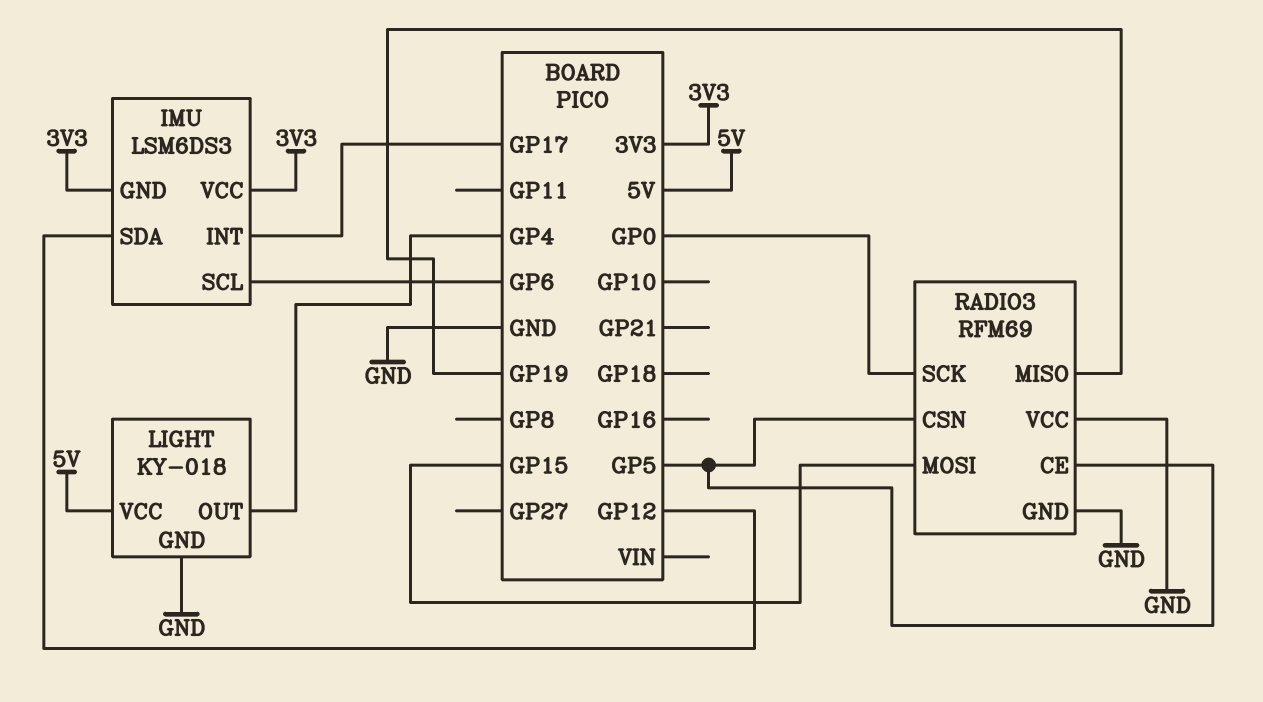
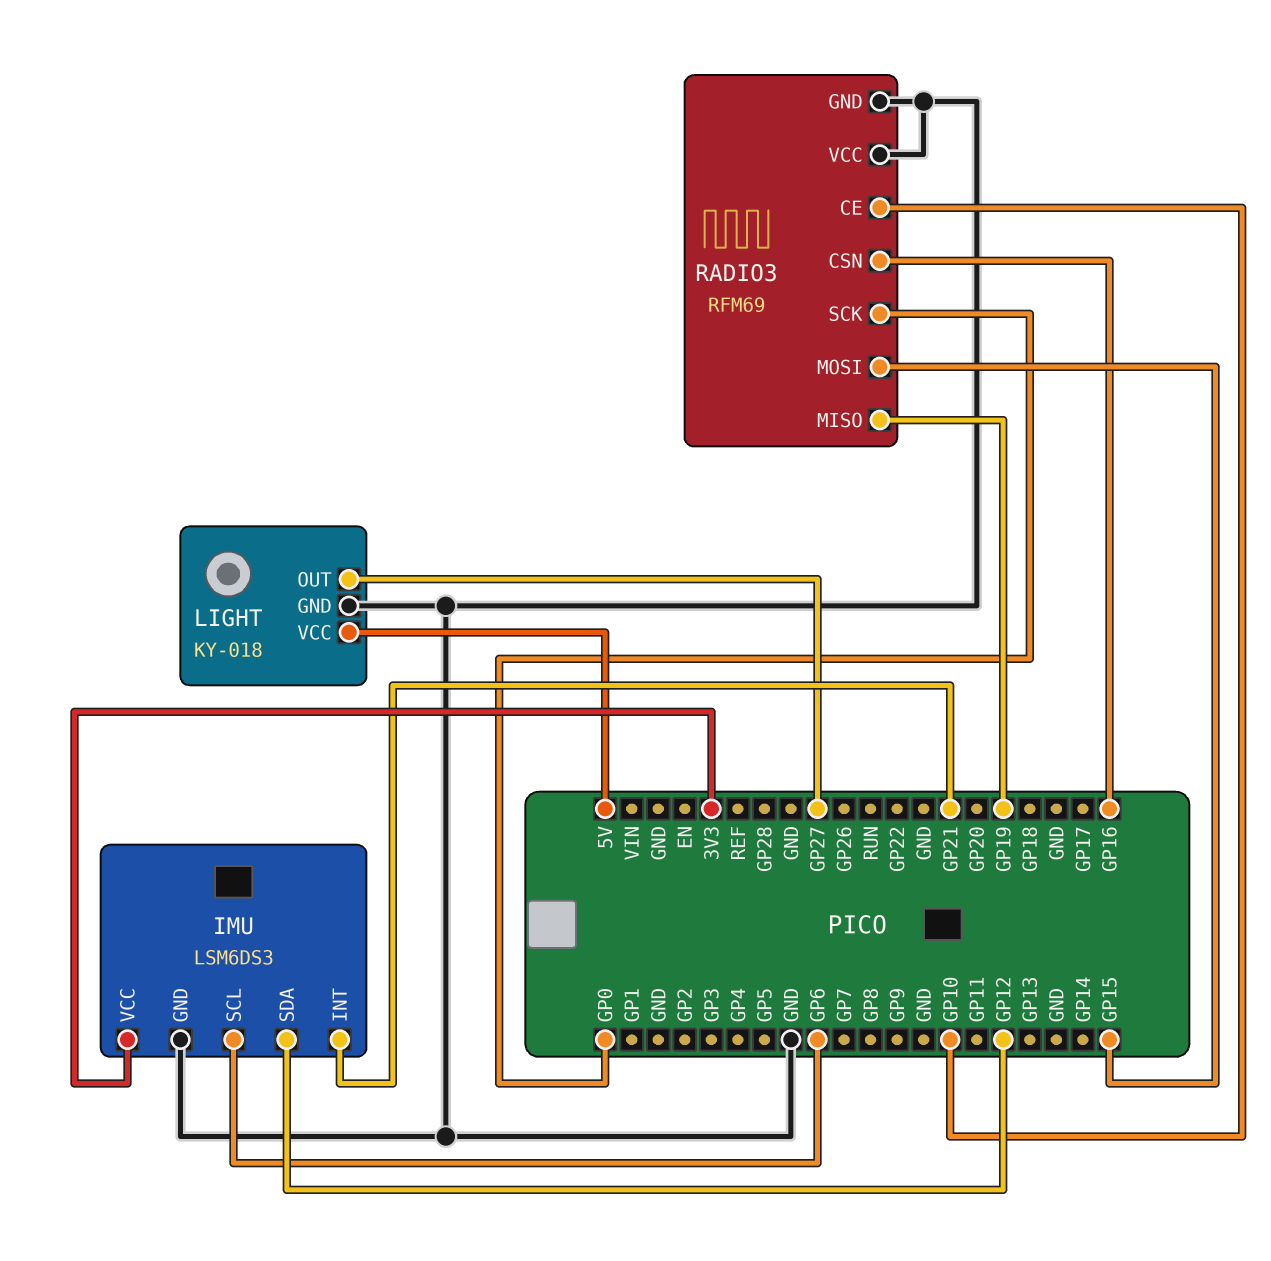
IMU pin GND: 3V3 -> GND
IMU pin INT: GP17 -> GP21
LIGHT pin OUT: GP4 -> GP27
RADIO3 pin CE: GP5 -> GP10
RADIO3 pin CSN: GP5 -> GP16

